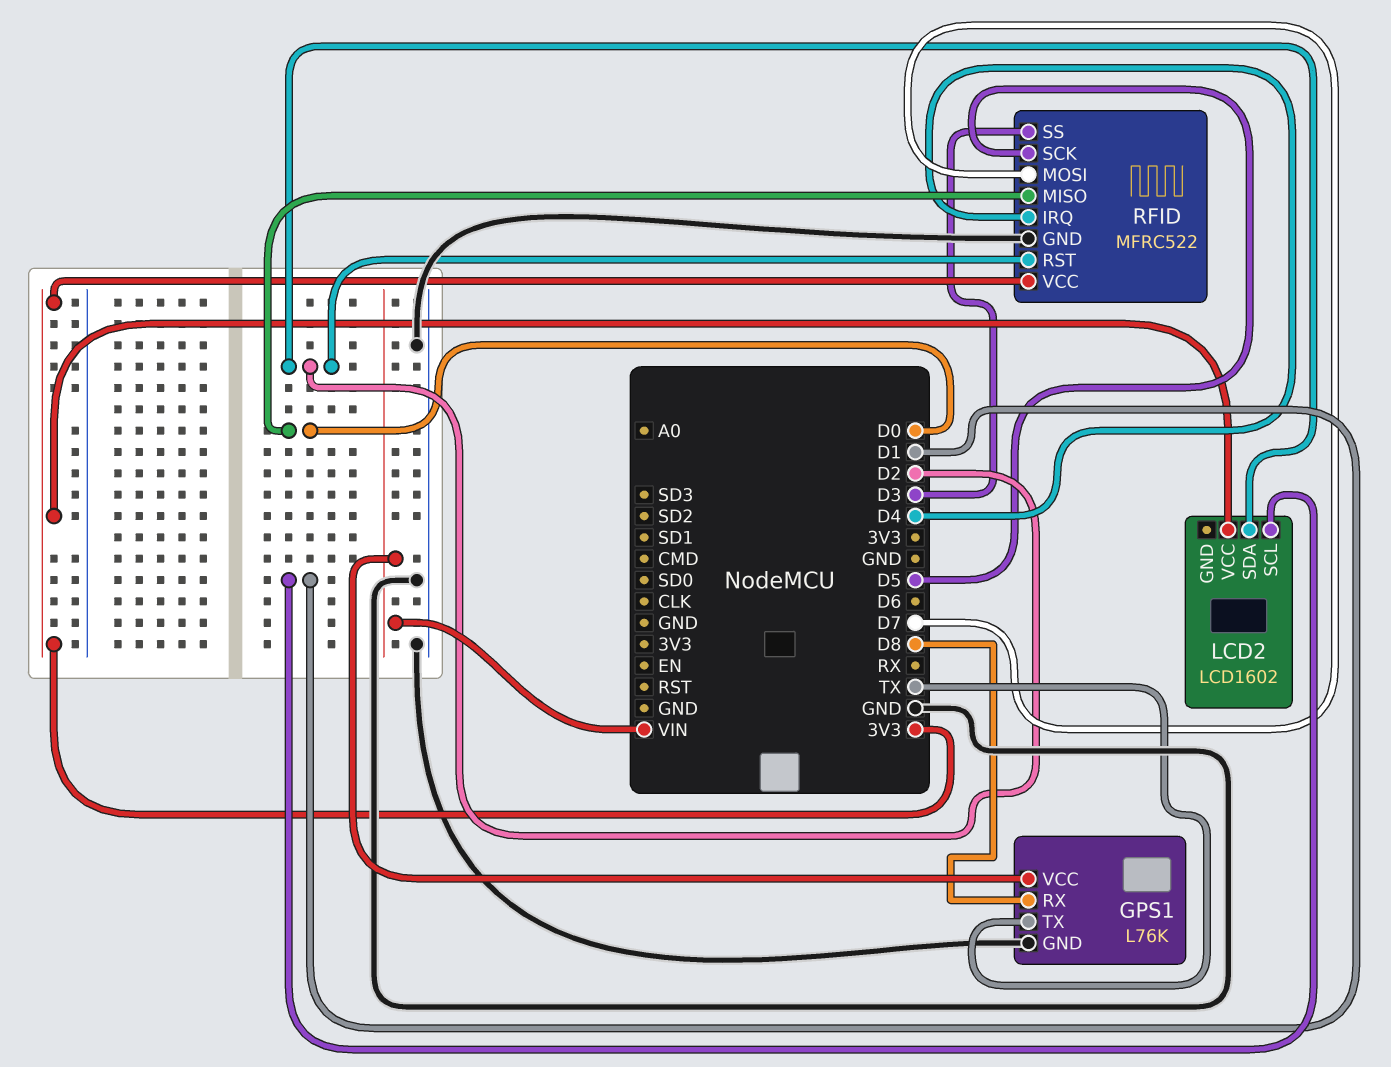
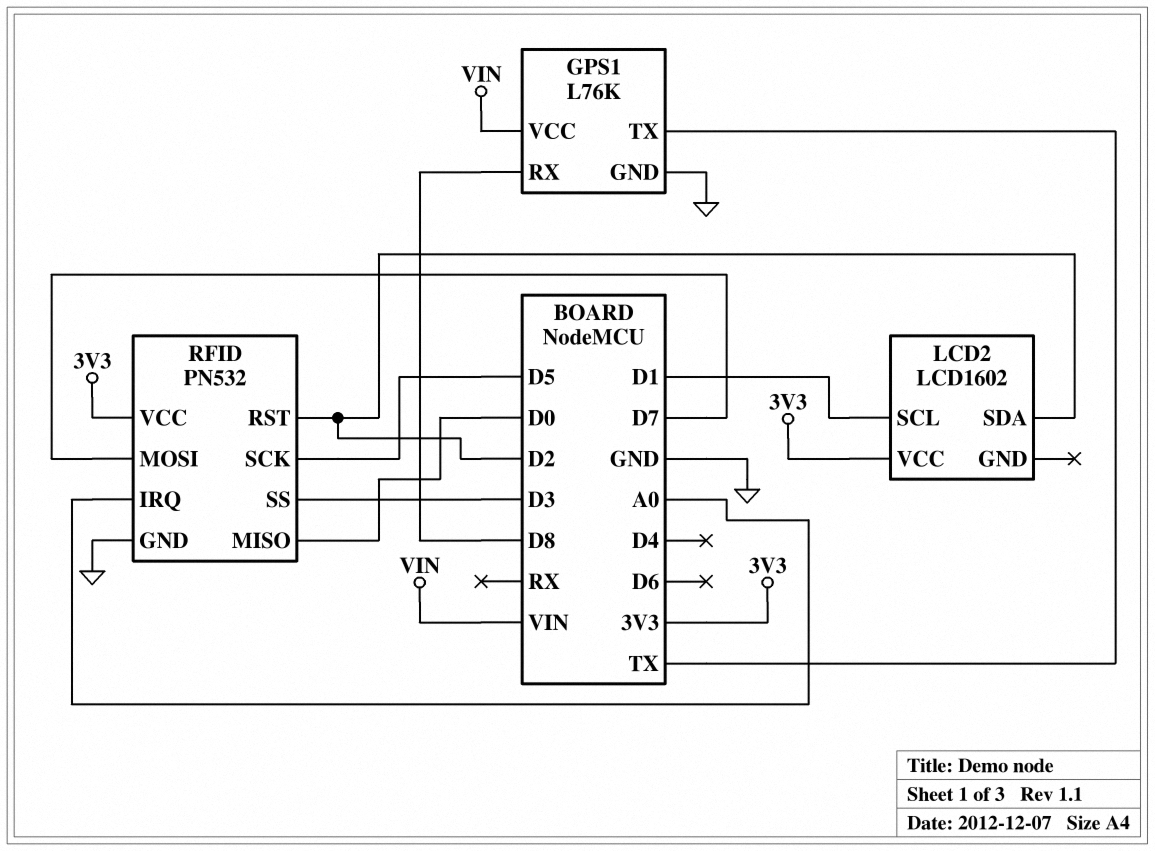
RFID: MFRC522 -> PN532
RFID pin IRQ: D4 -> A0

